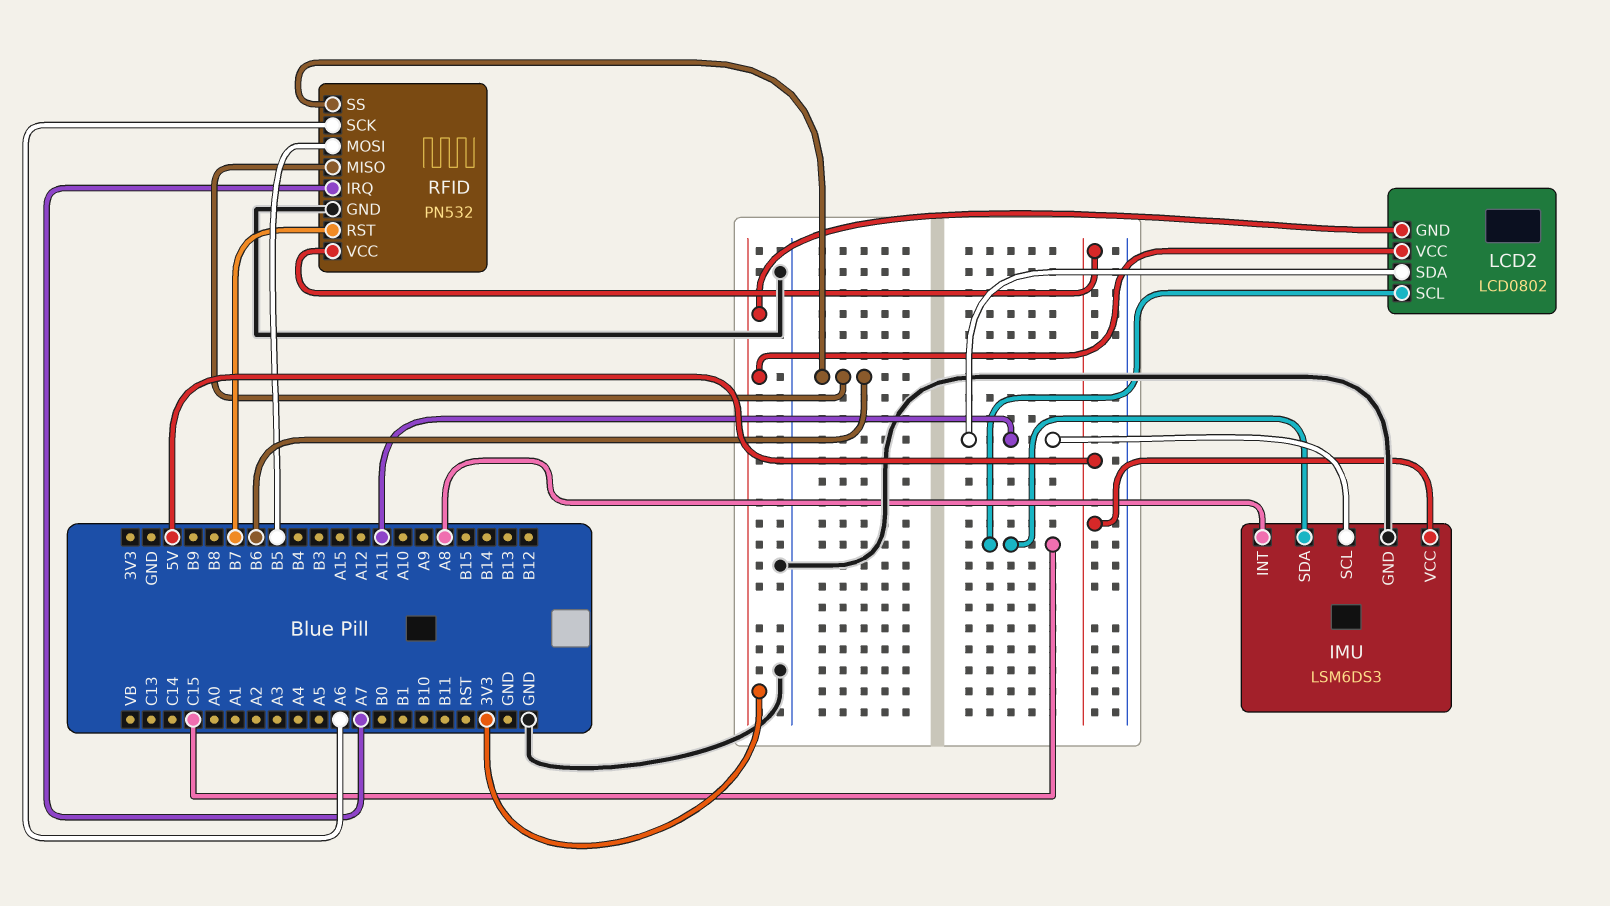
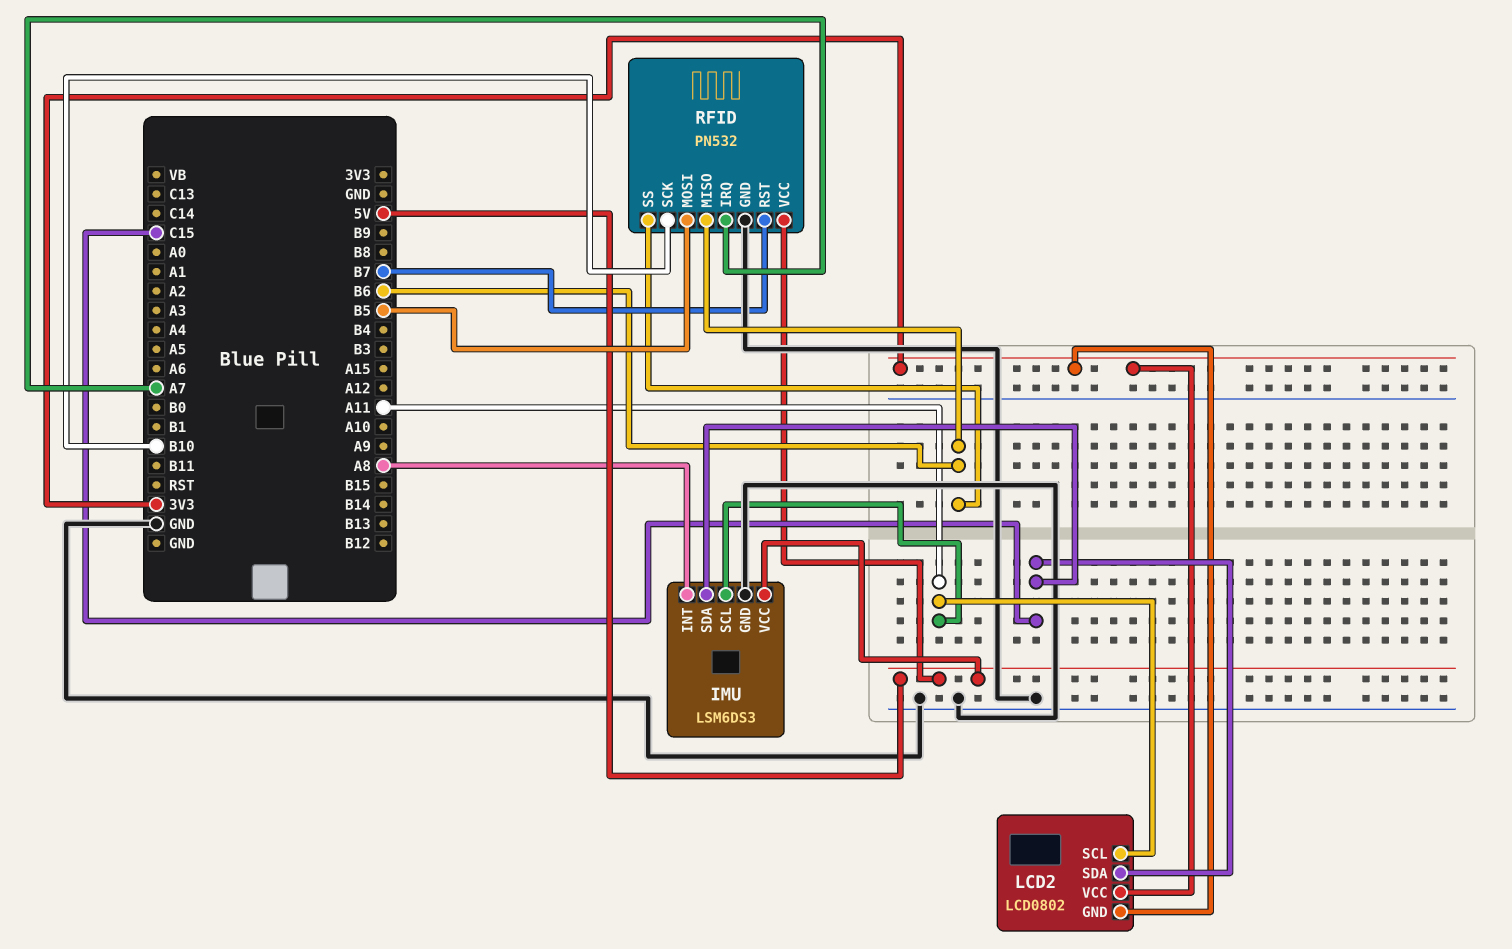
LCD2 pin SCL: C15 -> A11
LCD2 pin SDA: A11 -> C15
RFID pin SCK: A6 -> B10

